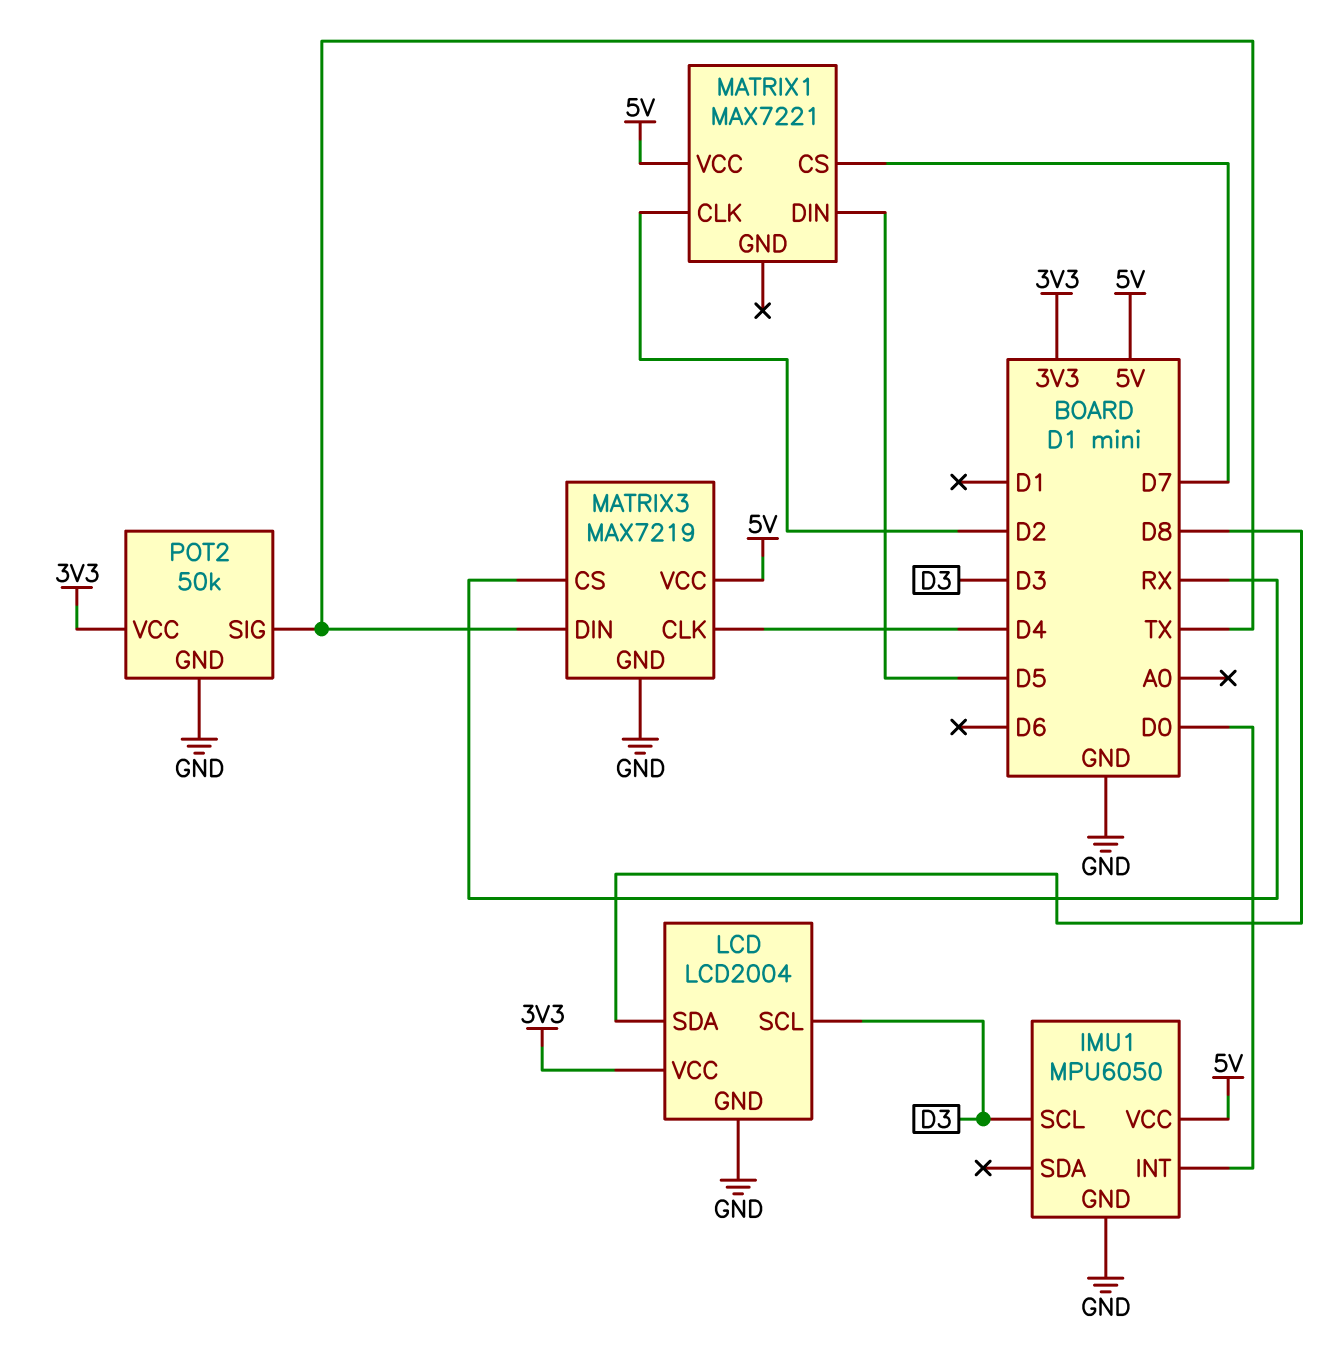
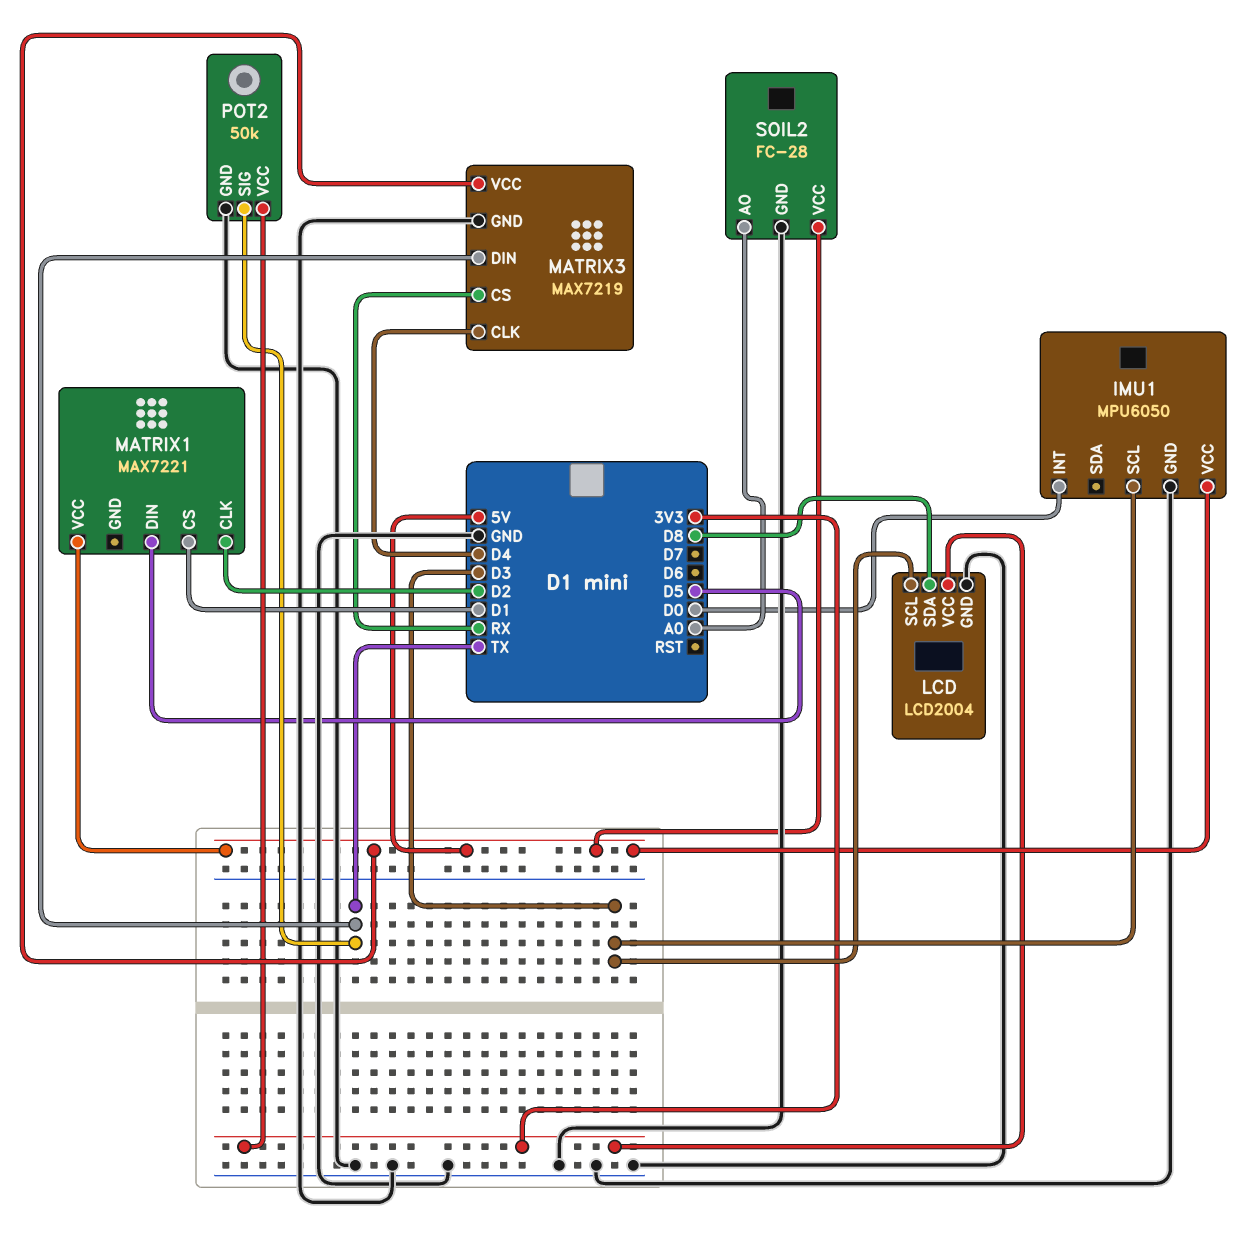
MATRIX1 pin CS: D7 -> D1
SOIL2: none -> FC-28
SOIL2 pin AO: none -> A0
SOIL2 pin GND: none -> GND
SOIL2 pin VCC: none -> 5V

